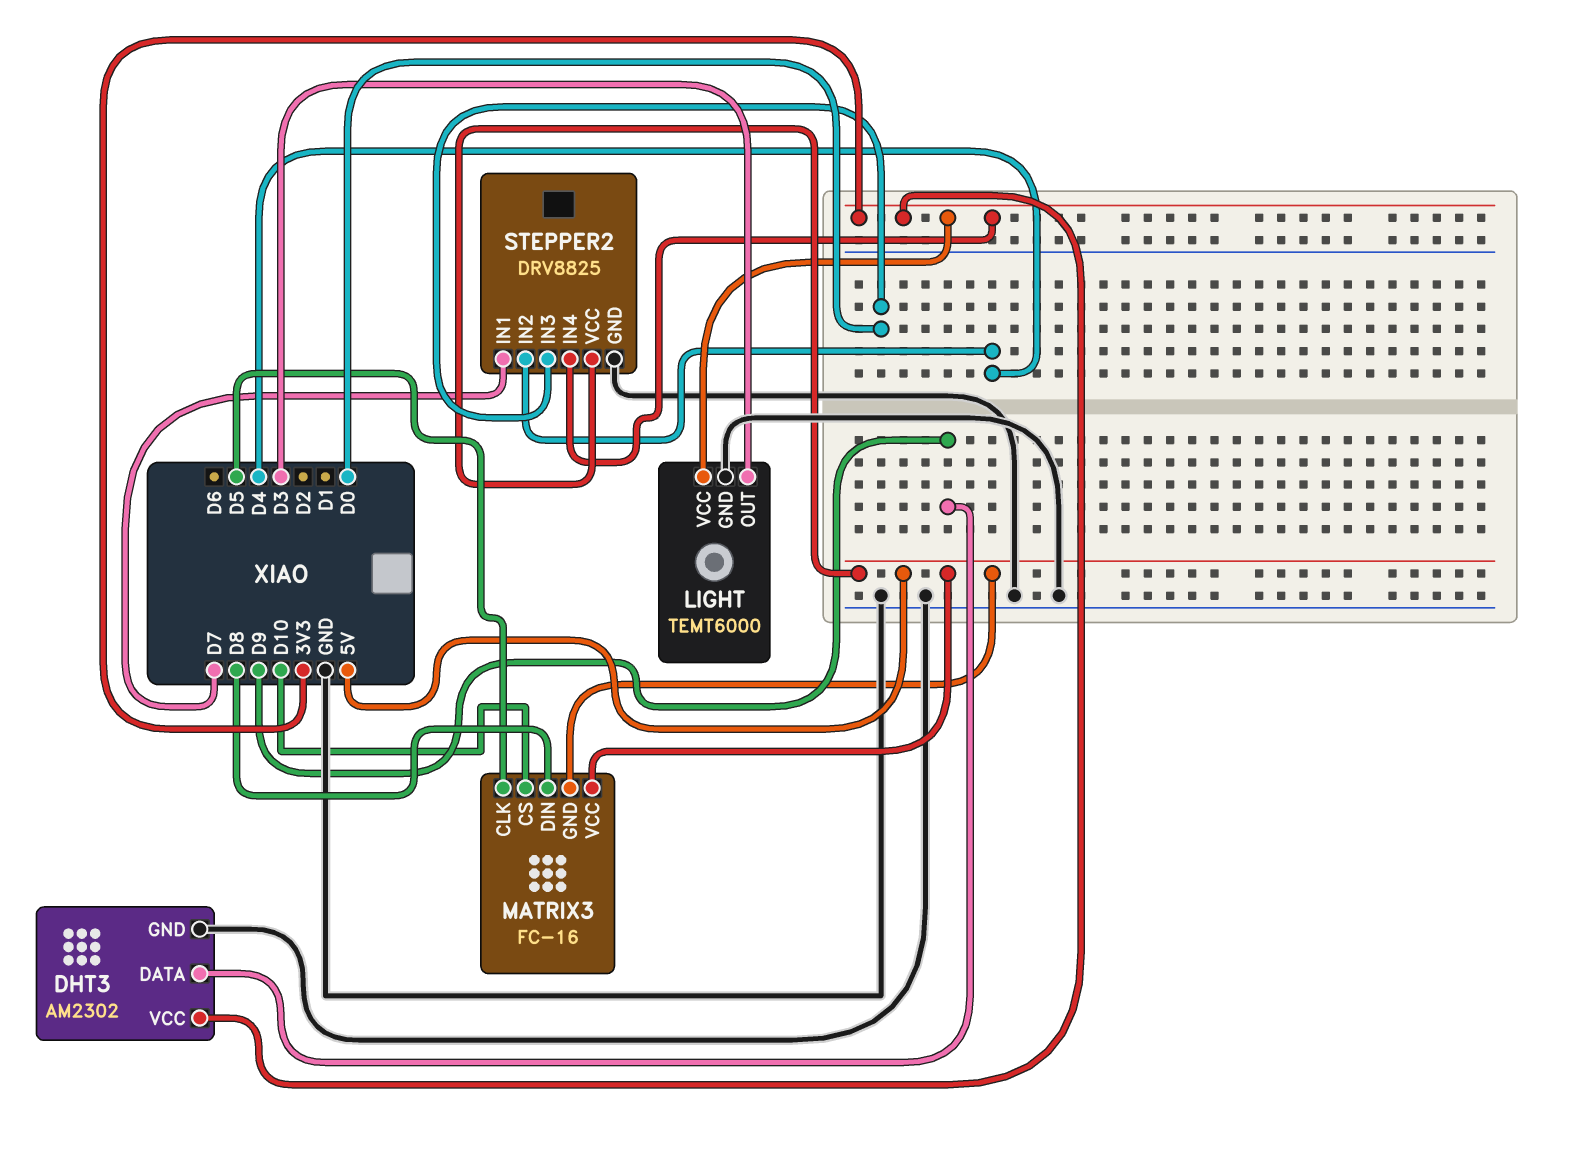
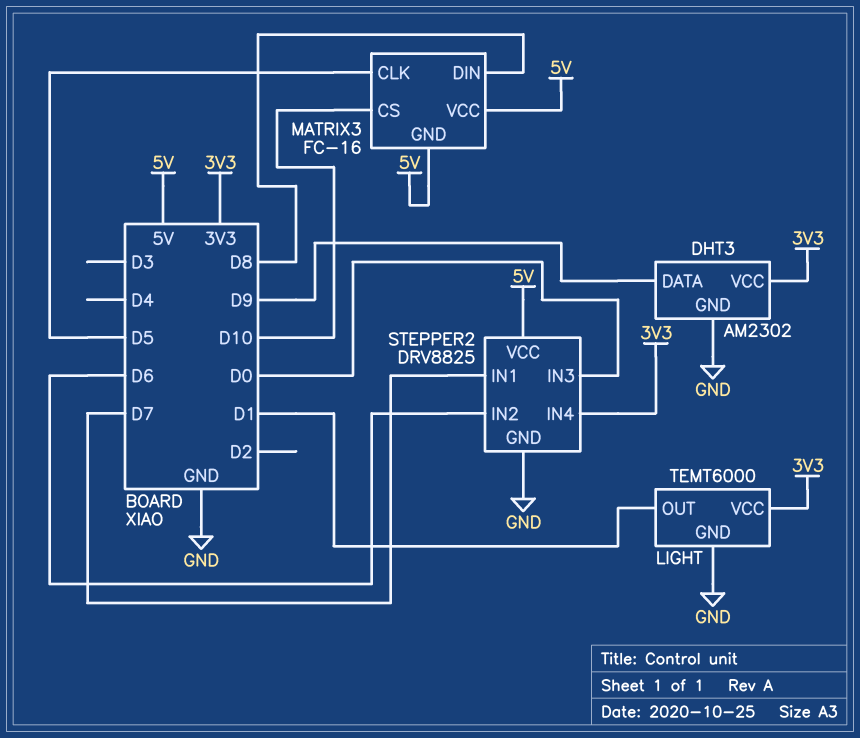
LIGHT pin OUT: D3 -> D1
STEPPER2 pin IN2: D4 -> D6

